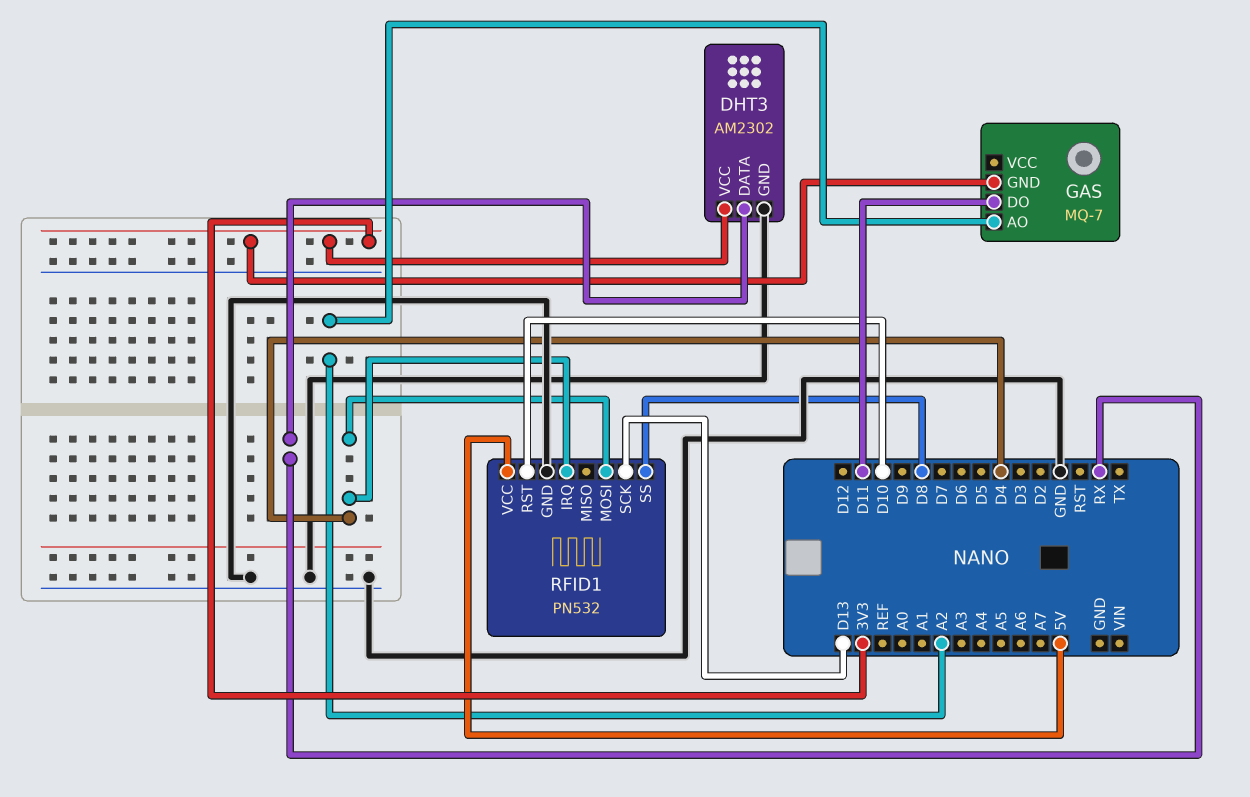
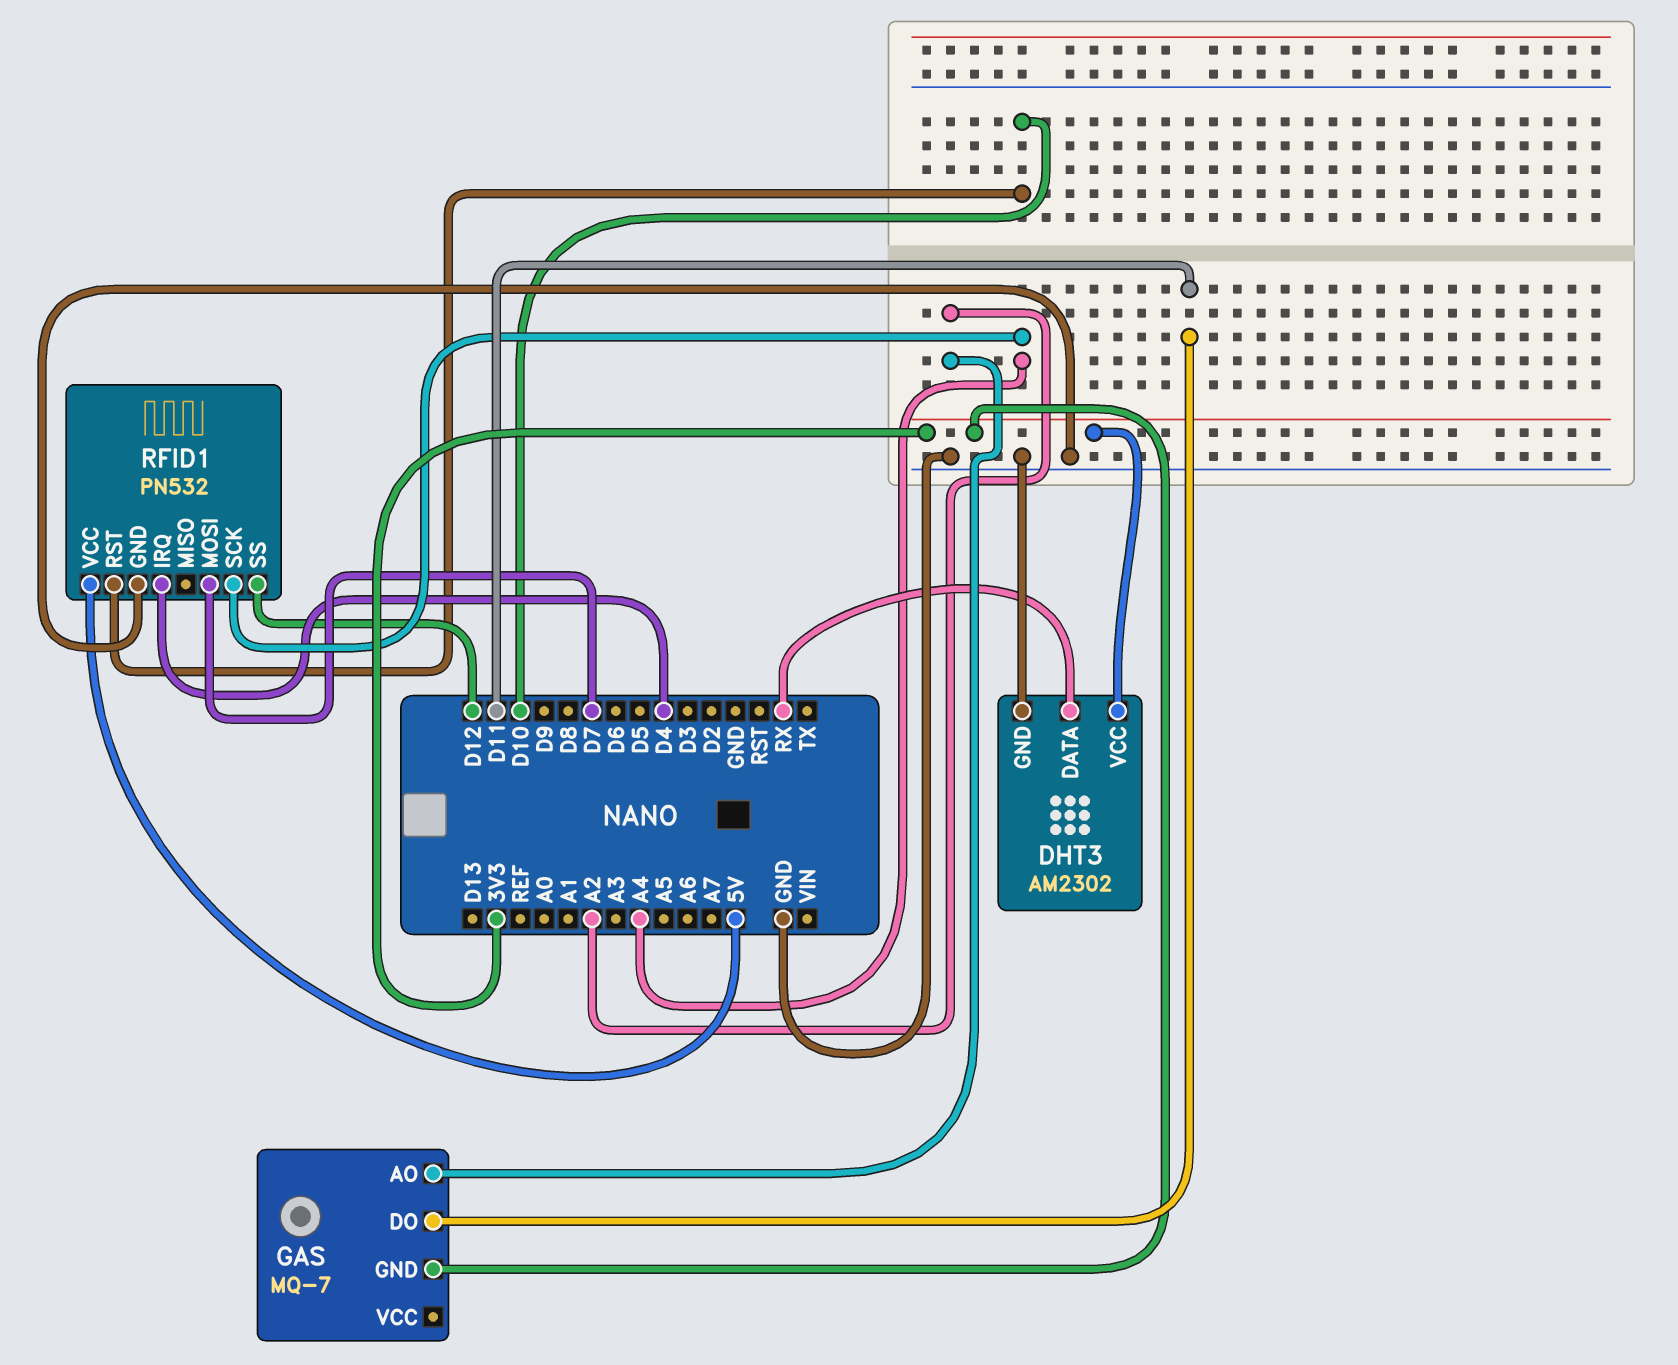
RFID1 pin MOSI: D4 -> D7
RFID1 pin SCK: D13 -> A4
RFID1 pin SS: D8 -> D12

